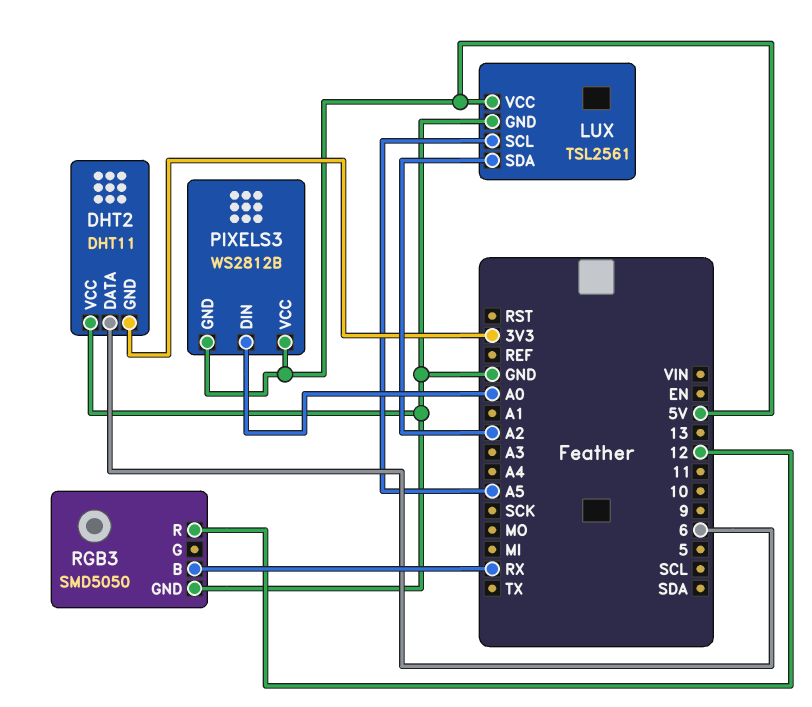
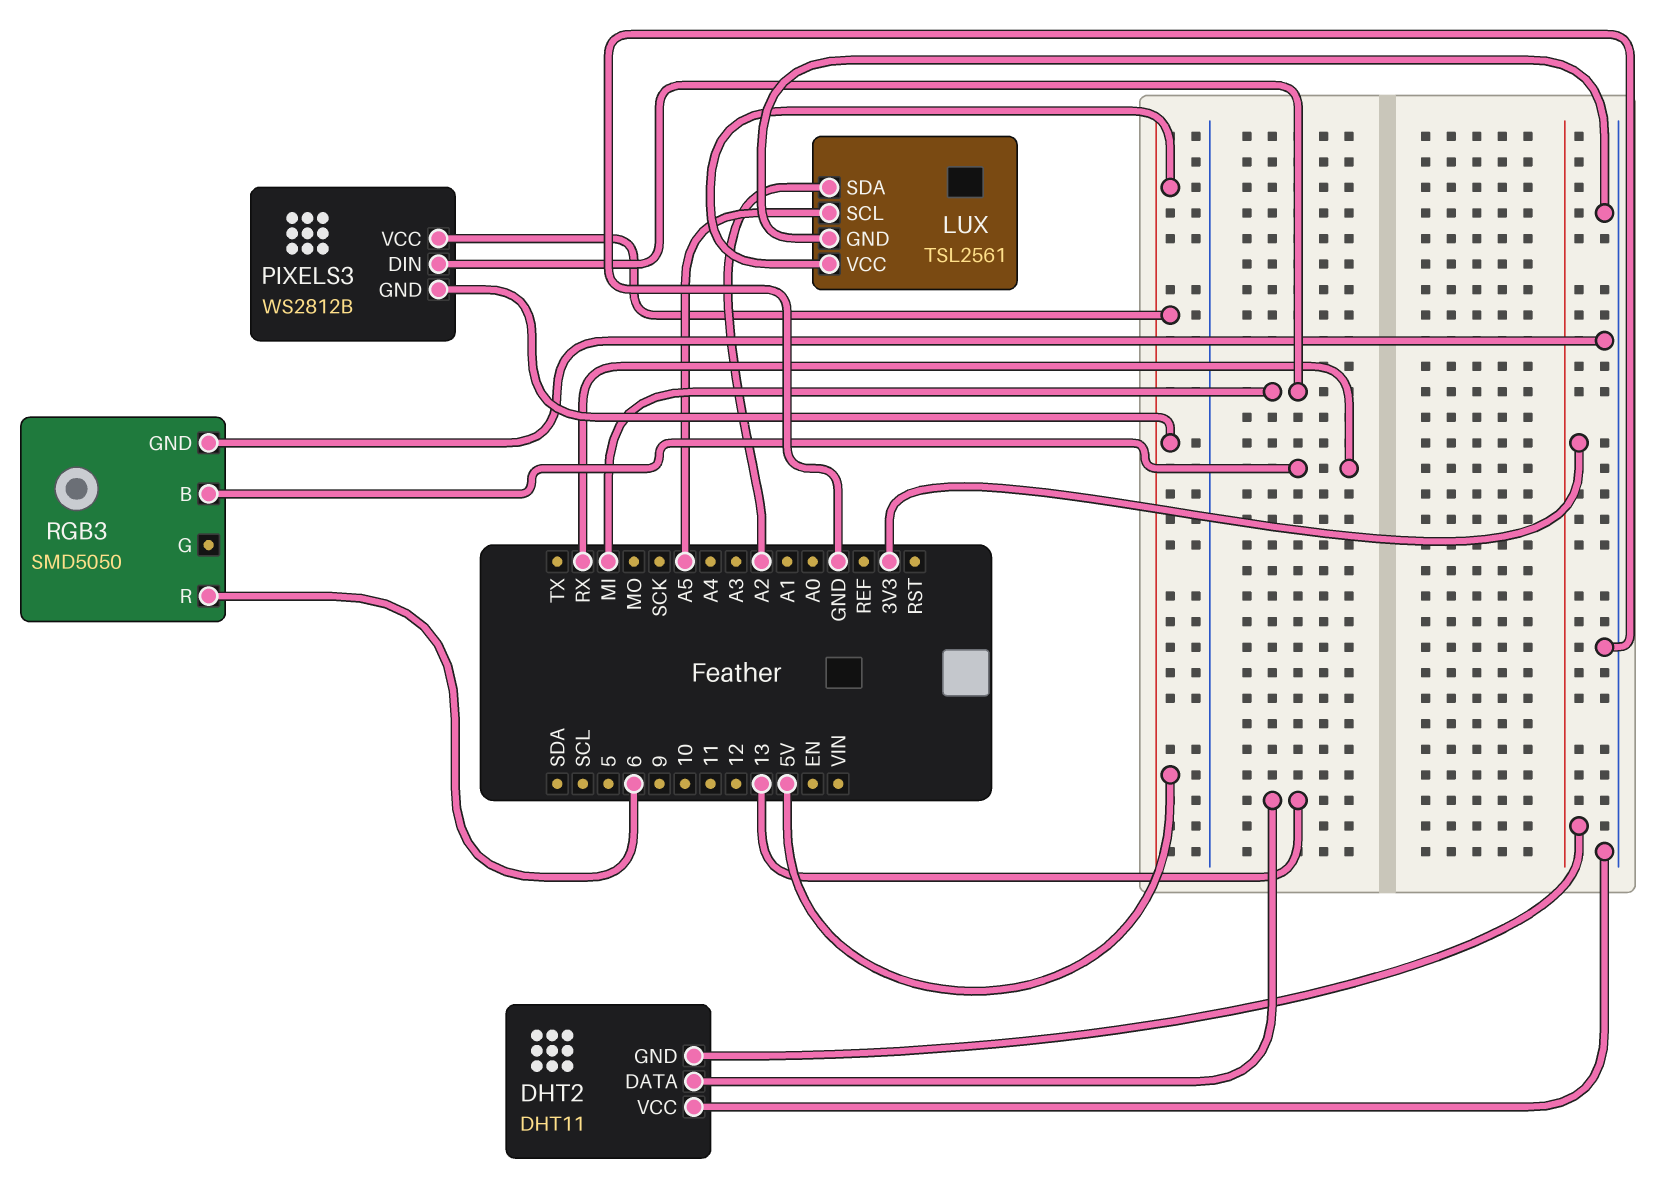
DHT2 pin DATA: 6 -> 13
PIXELS3 pin DIN: A0 -> MI
RGB3 pin R: 12 -> 6

